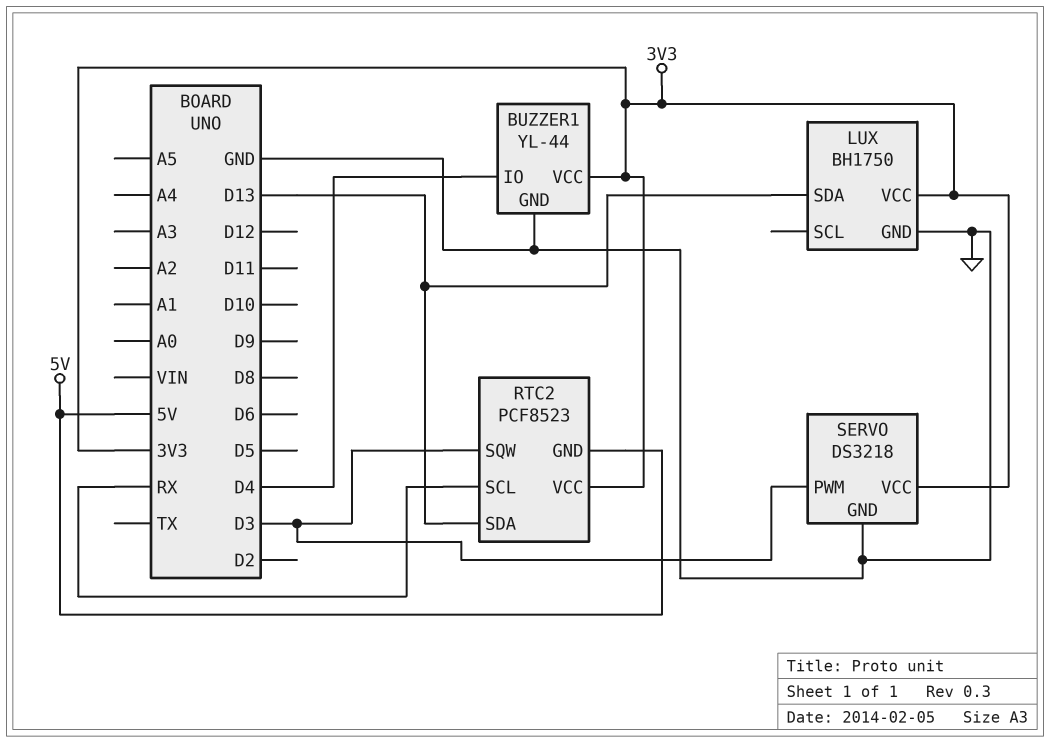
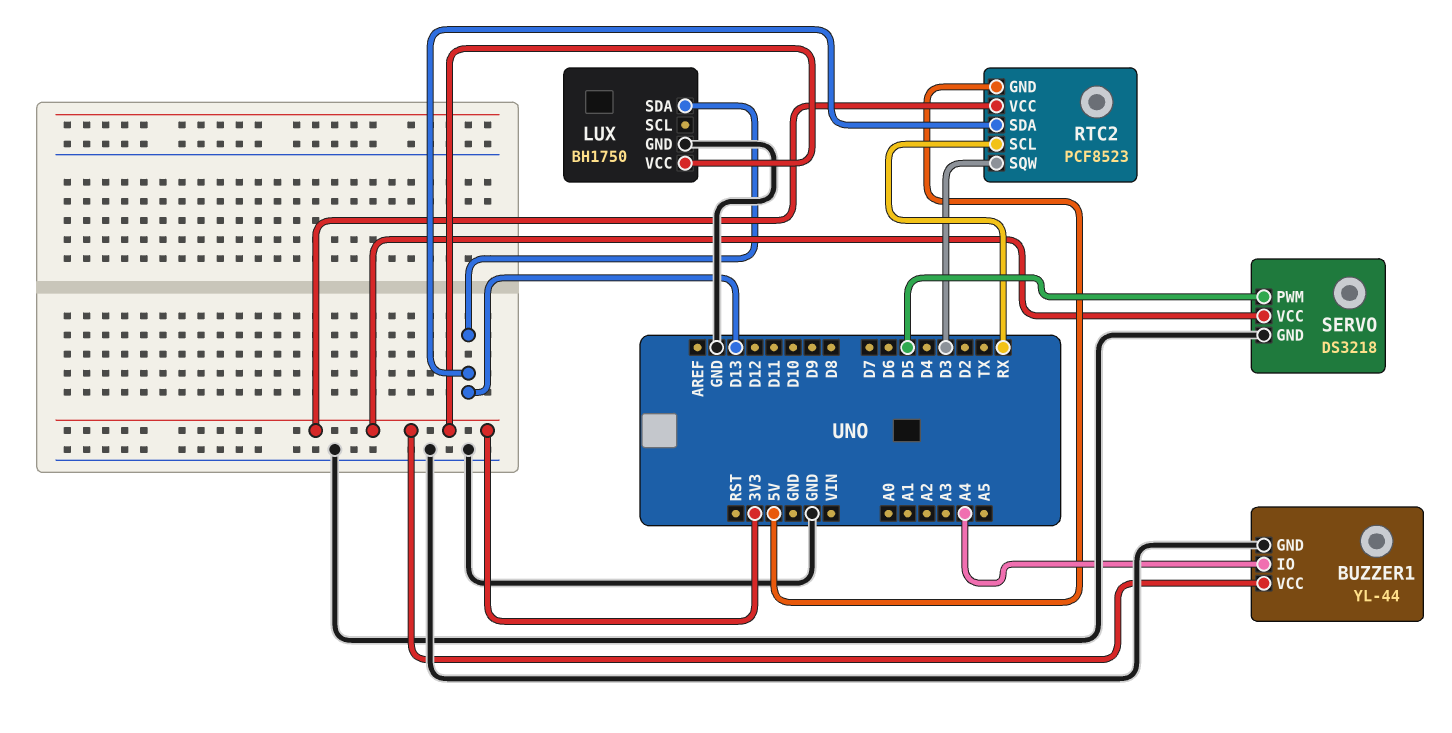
BUZZER1 pin IO: D4 -> A4
SERVO pin PWM: D3 -> D5

